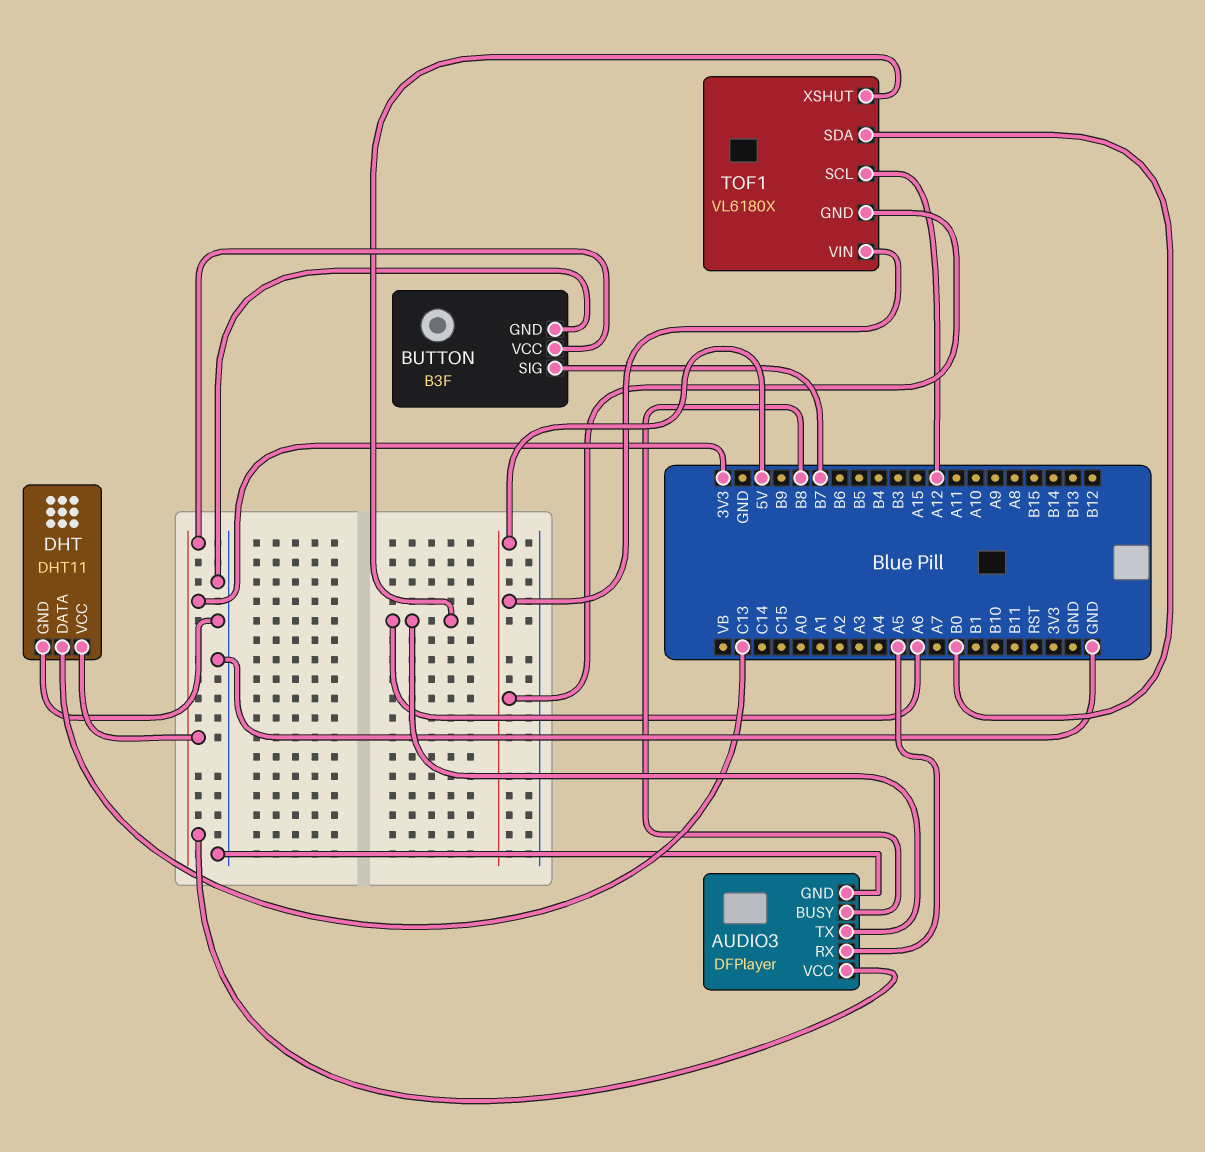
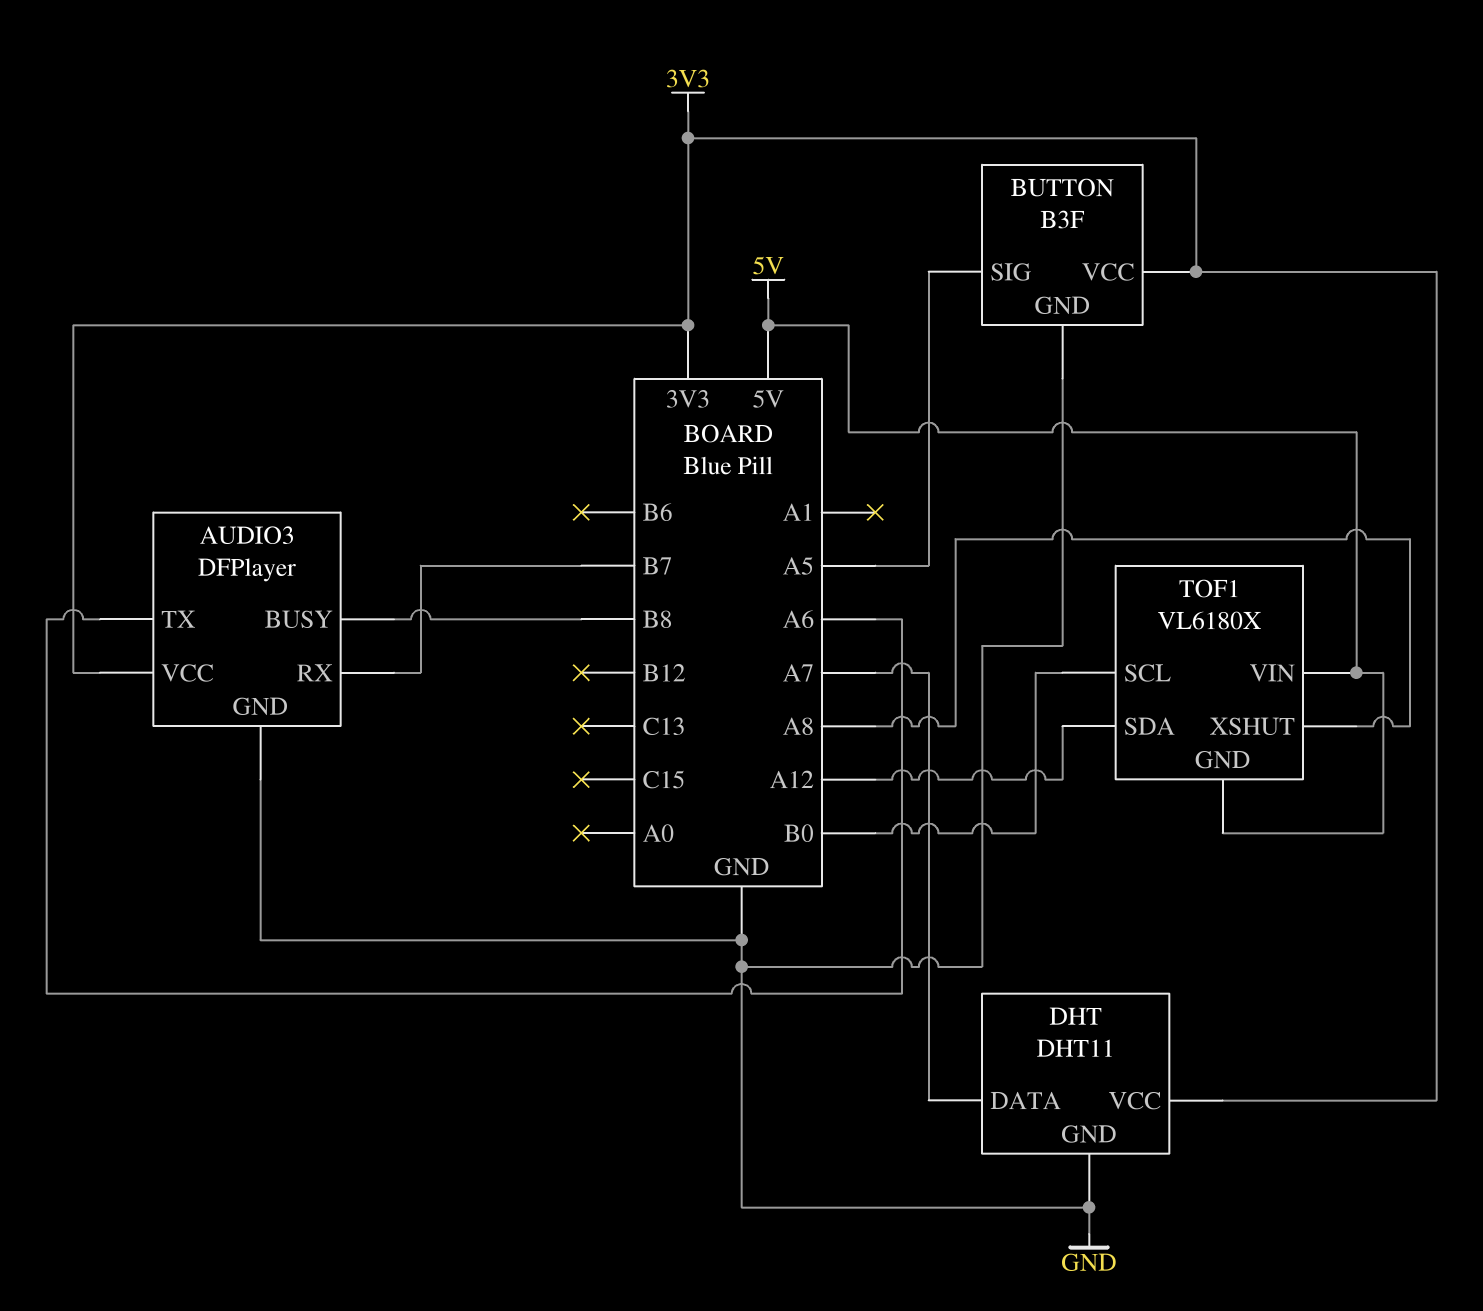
AUDIO3 pin RX: A5 -> B7
BUTTON pin SIG: B7 -> A5
DHT pin DATA: C13 -> A7
TOF1 pin SCL: A12 -> B0
TOF1 pin SDA: B0 -> A12
TOF1 pin XSHUT: A6 -> A8

